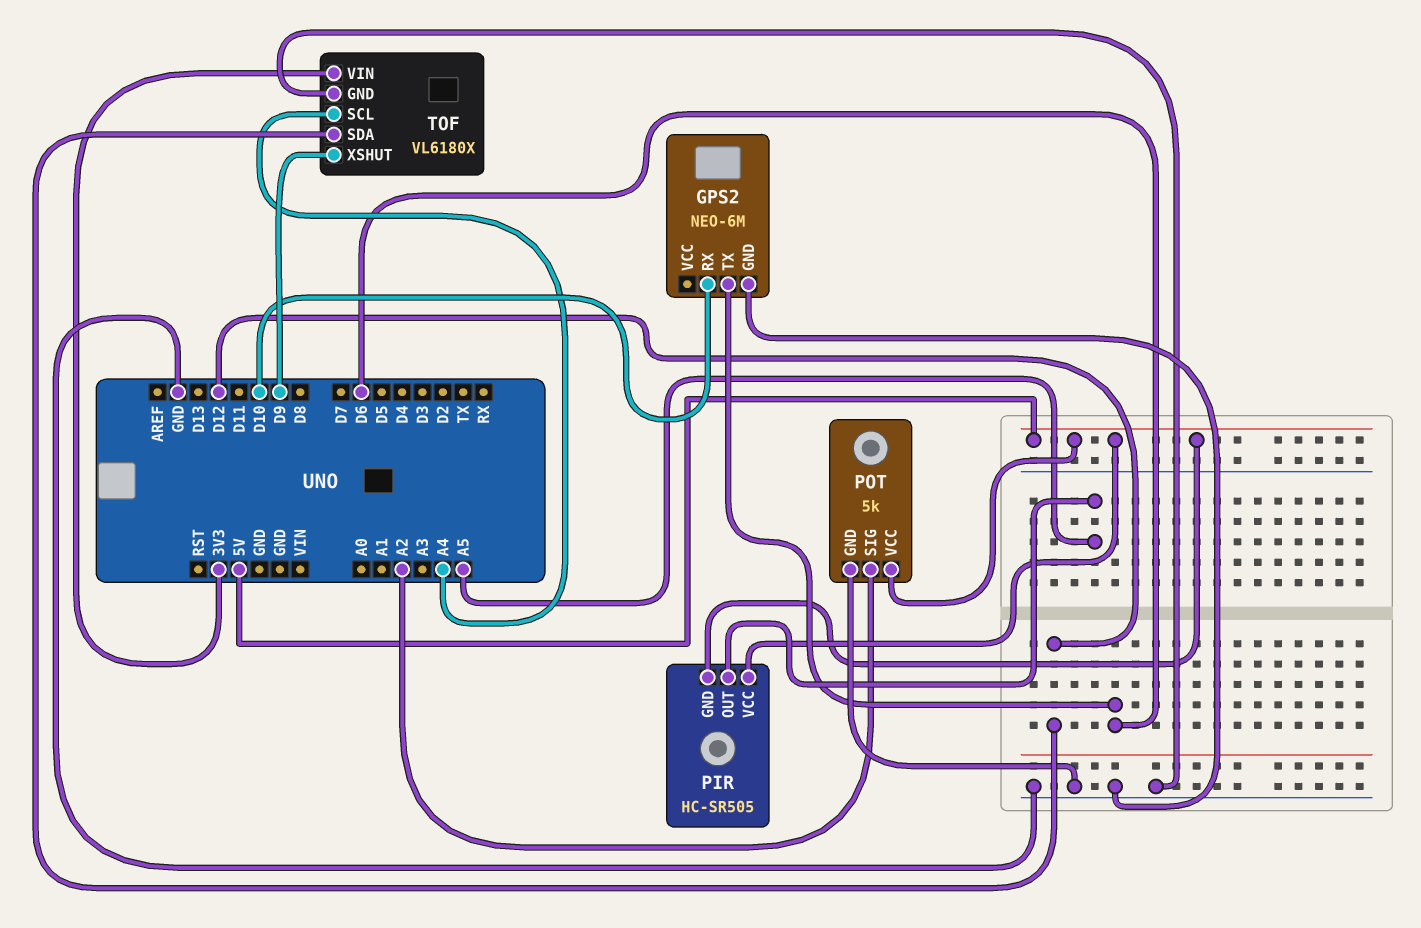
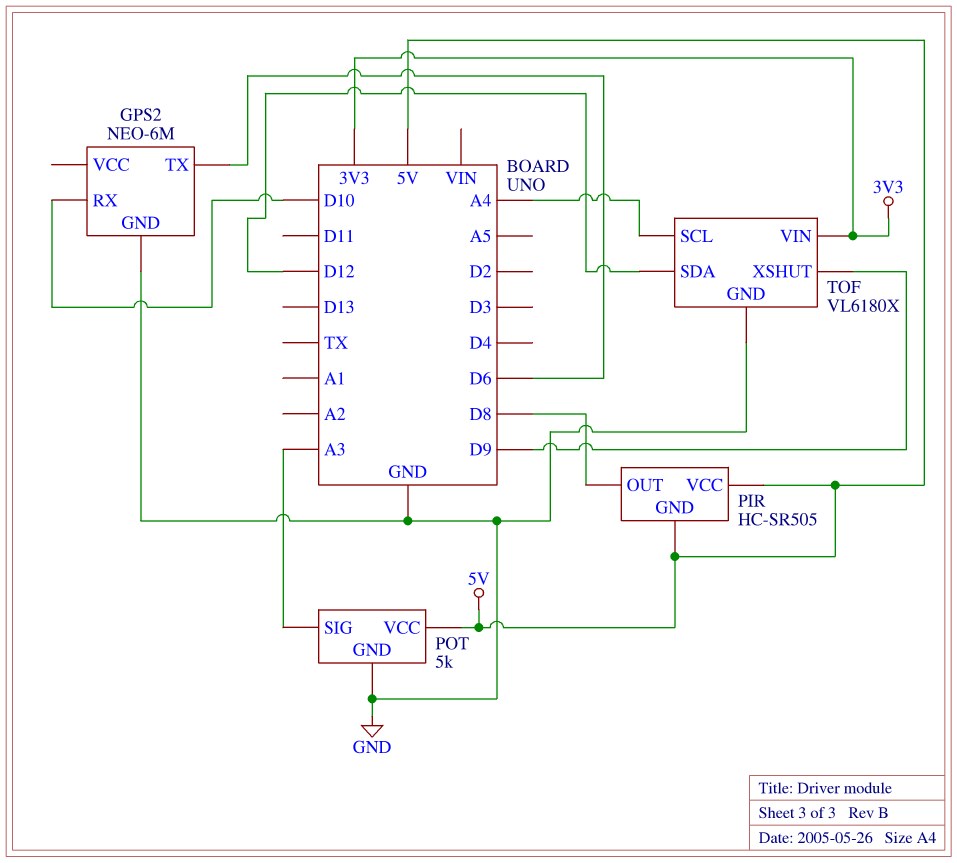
PIR pin OUT: A5 -> D8
POT pin SIG: A2 -> A3

